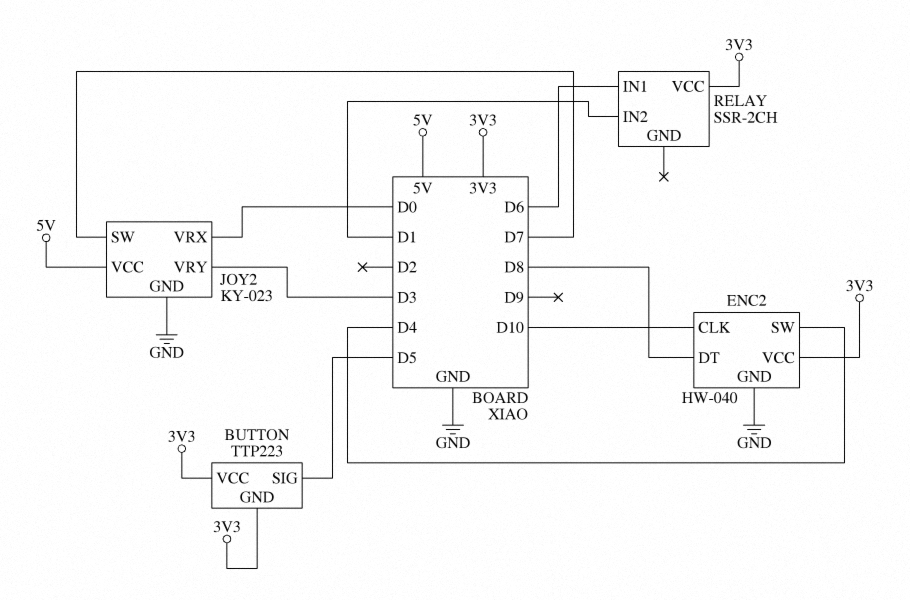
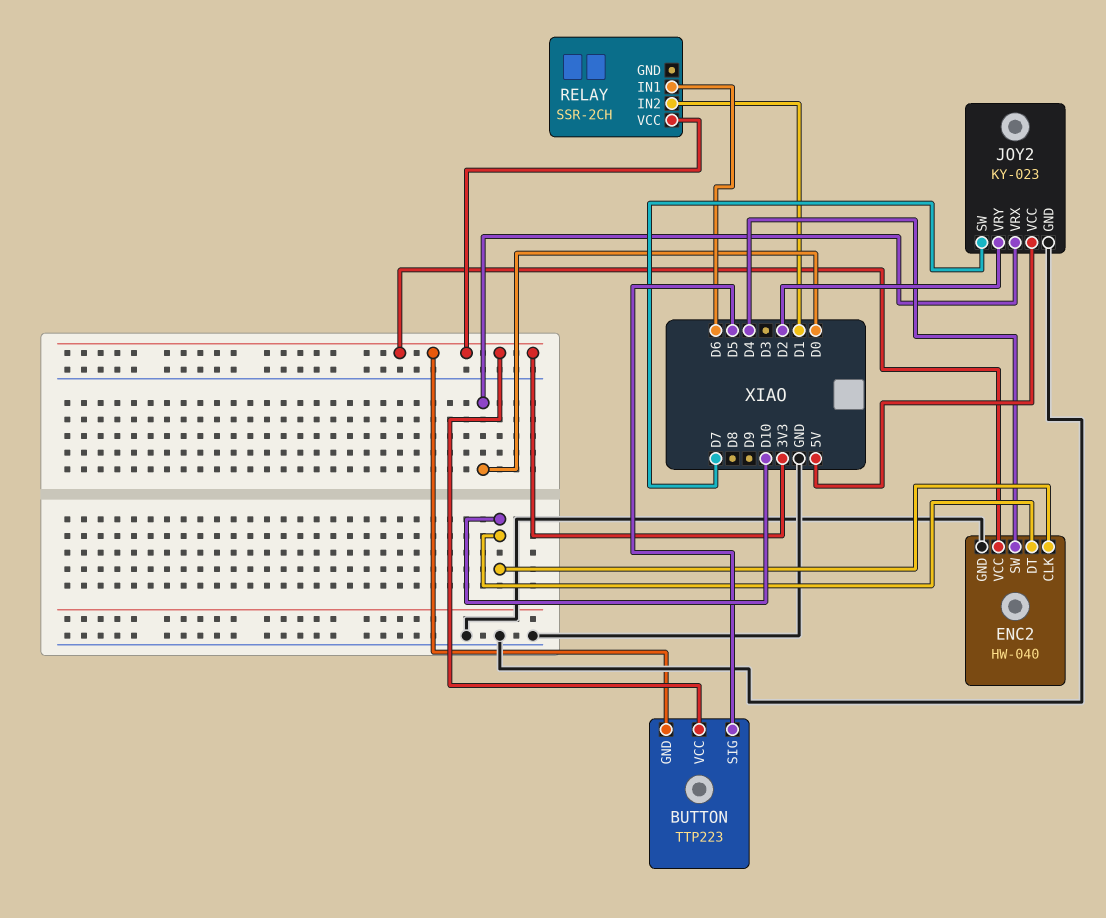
ENC2 pin DT: D8 -> D10
JOY2 pin VRY: D3 -> D2

